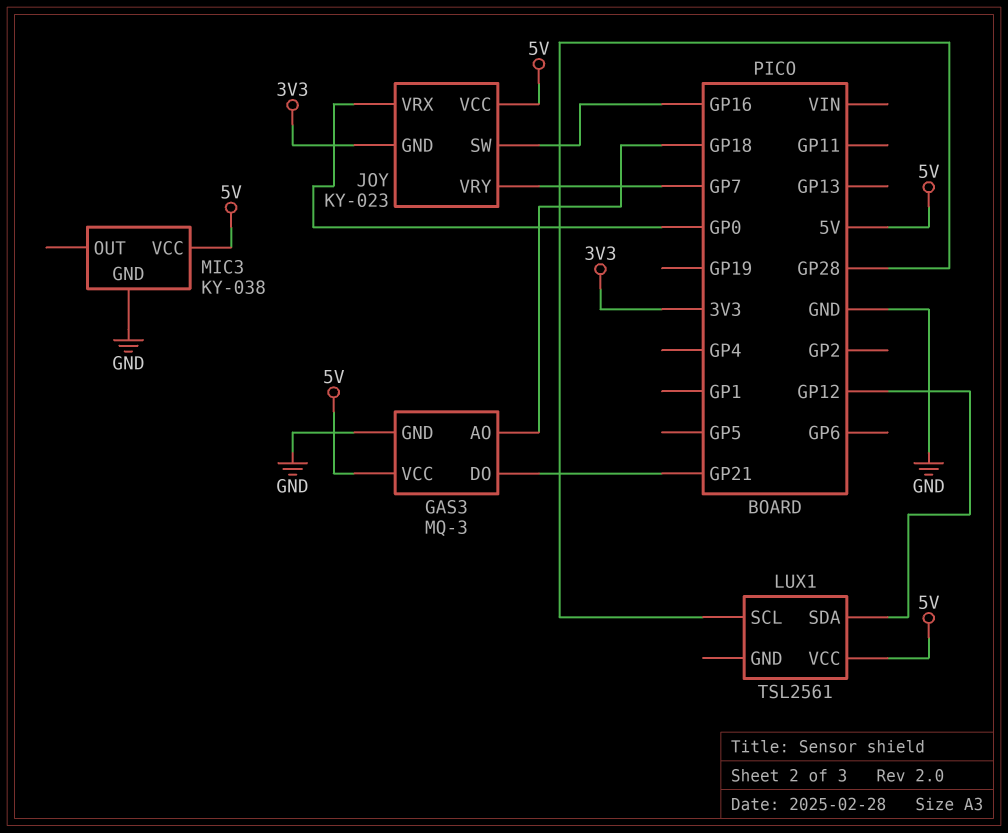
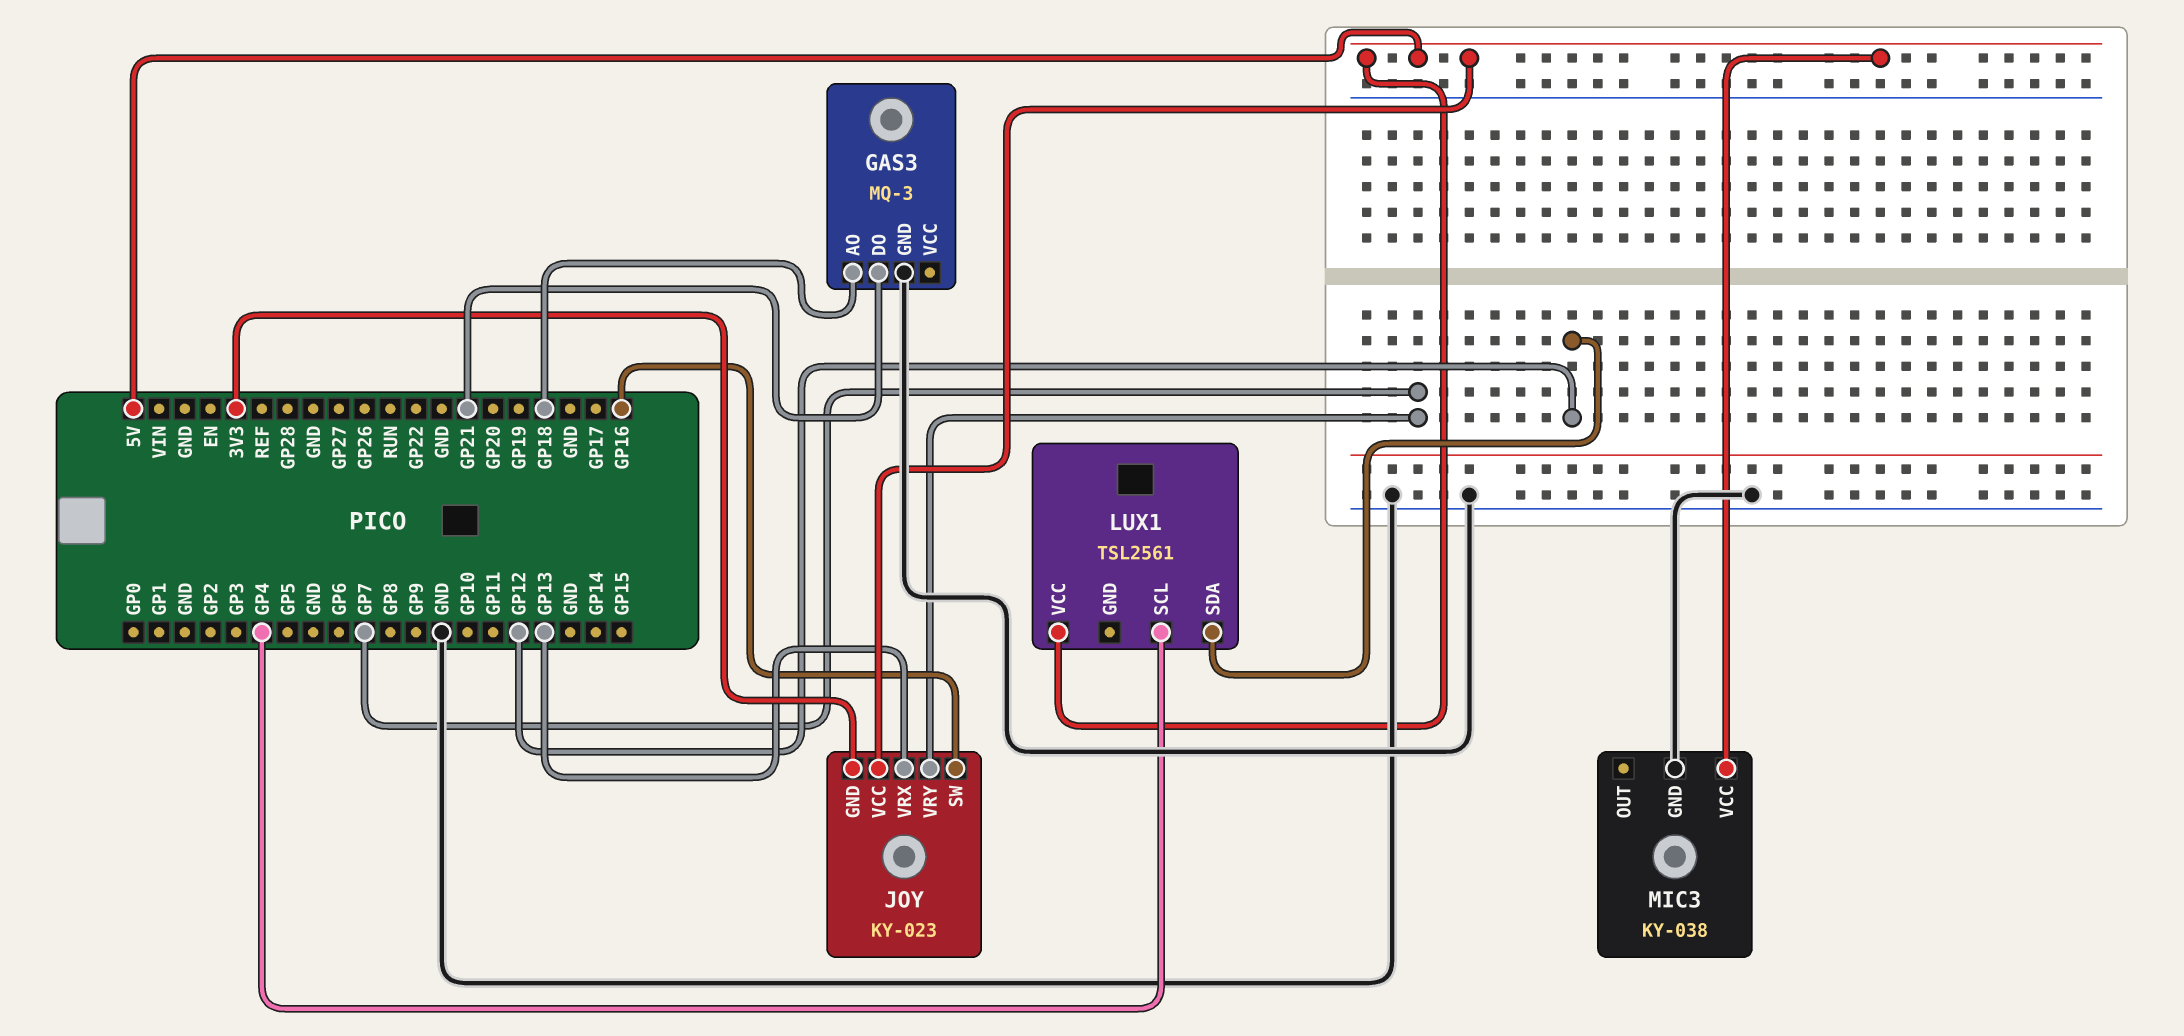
GAS3 pin VCC: 5V -> none
JOY pin VRX: GP0 -> GP13
LUX1 pin SCL: GP28 -> GP4

